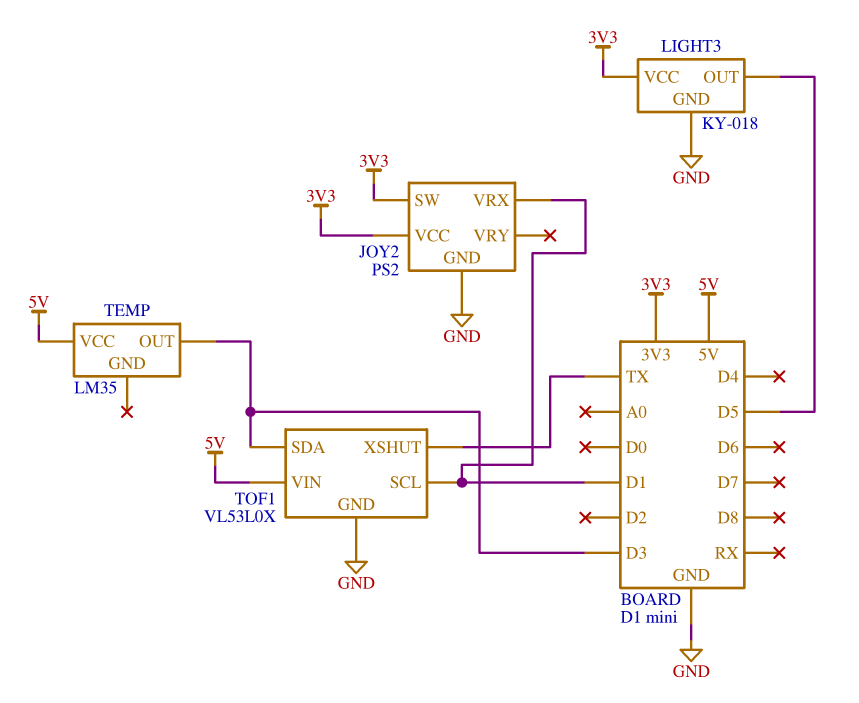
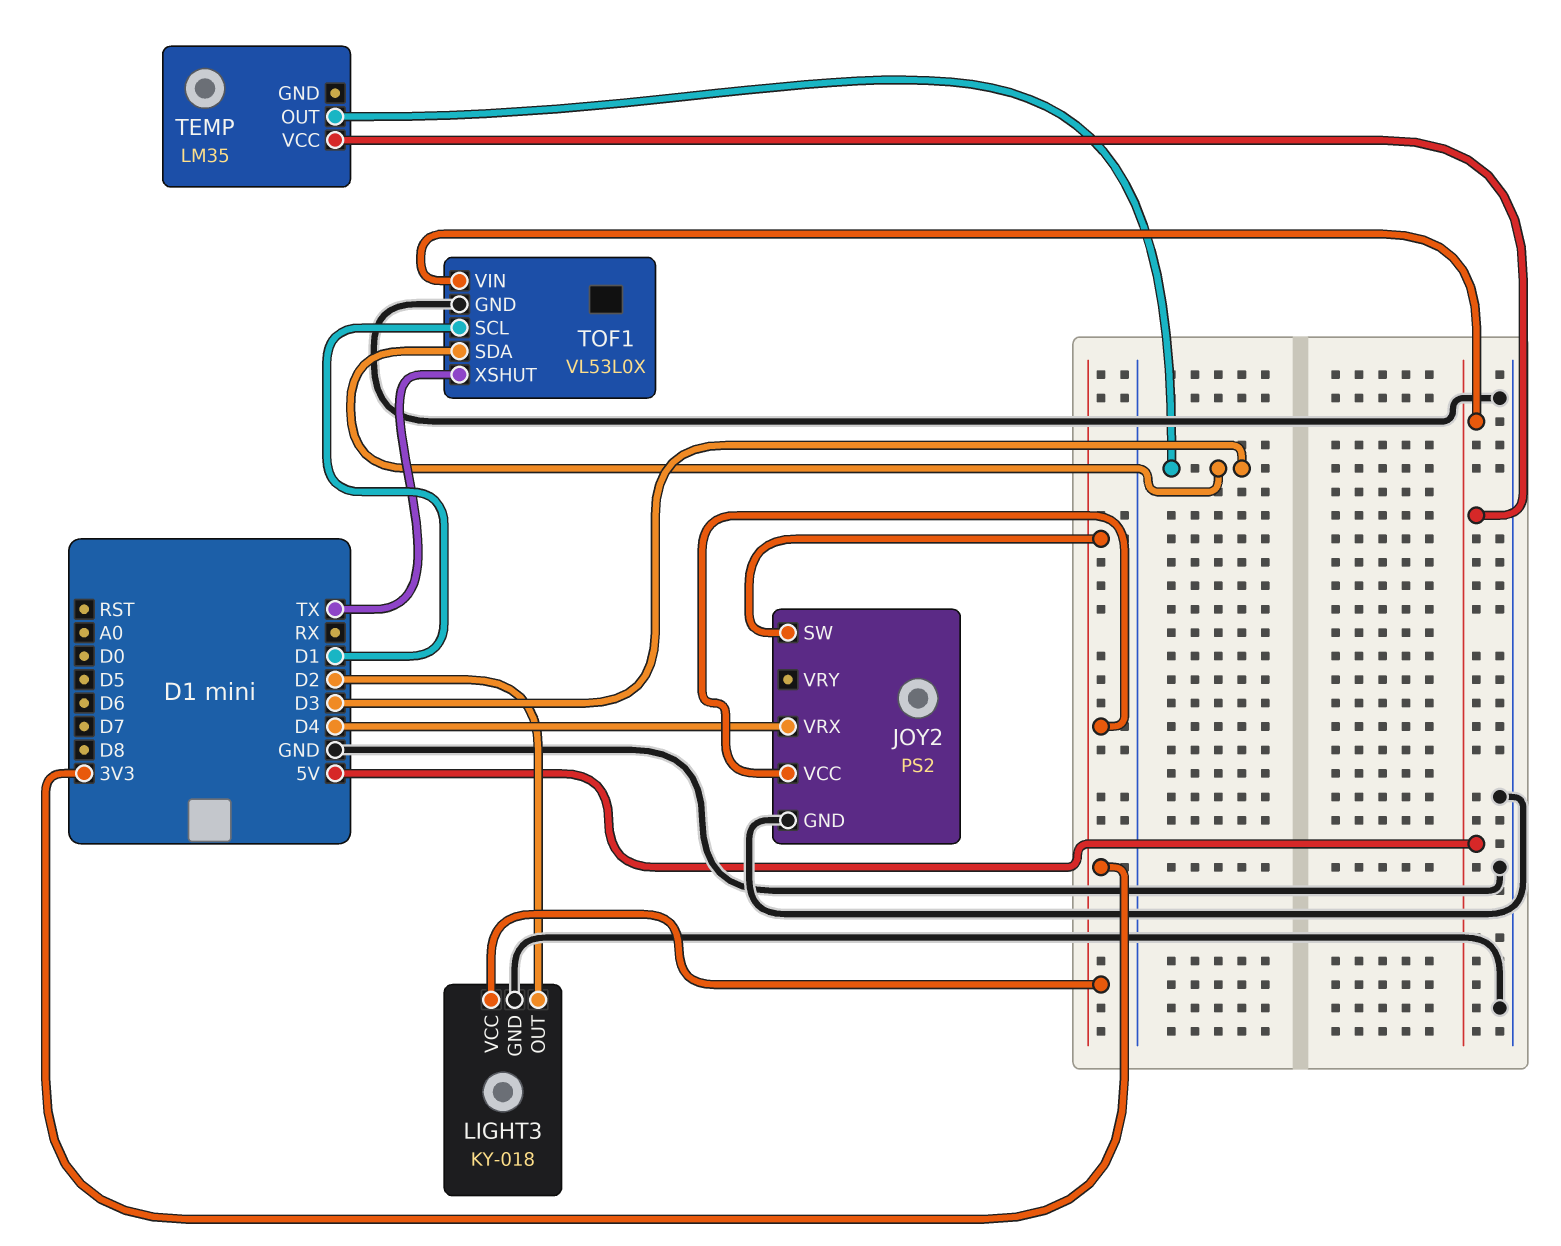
JOY2 pin VRX: D1 -> D4
LIGHT3 pin OUT: D5 -> D2

